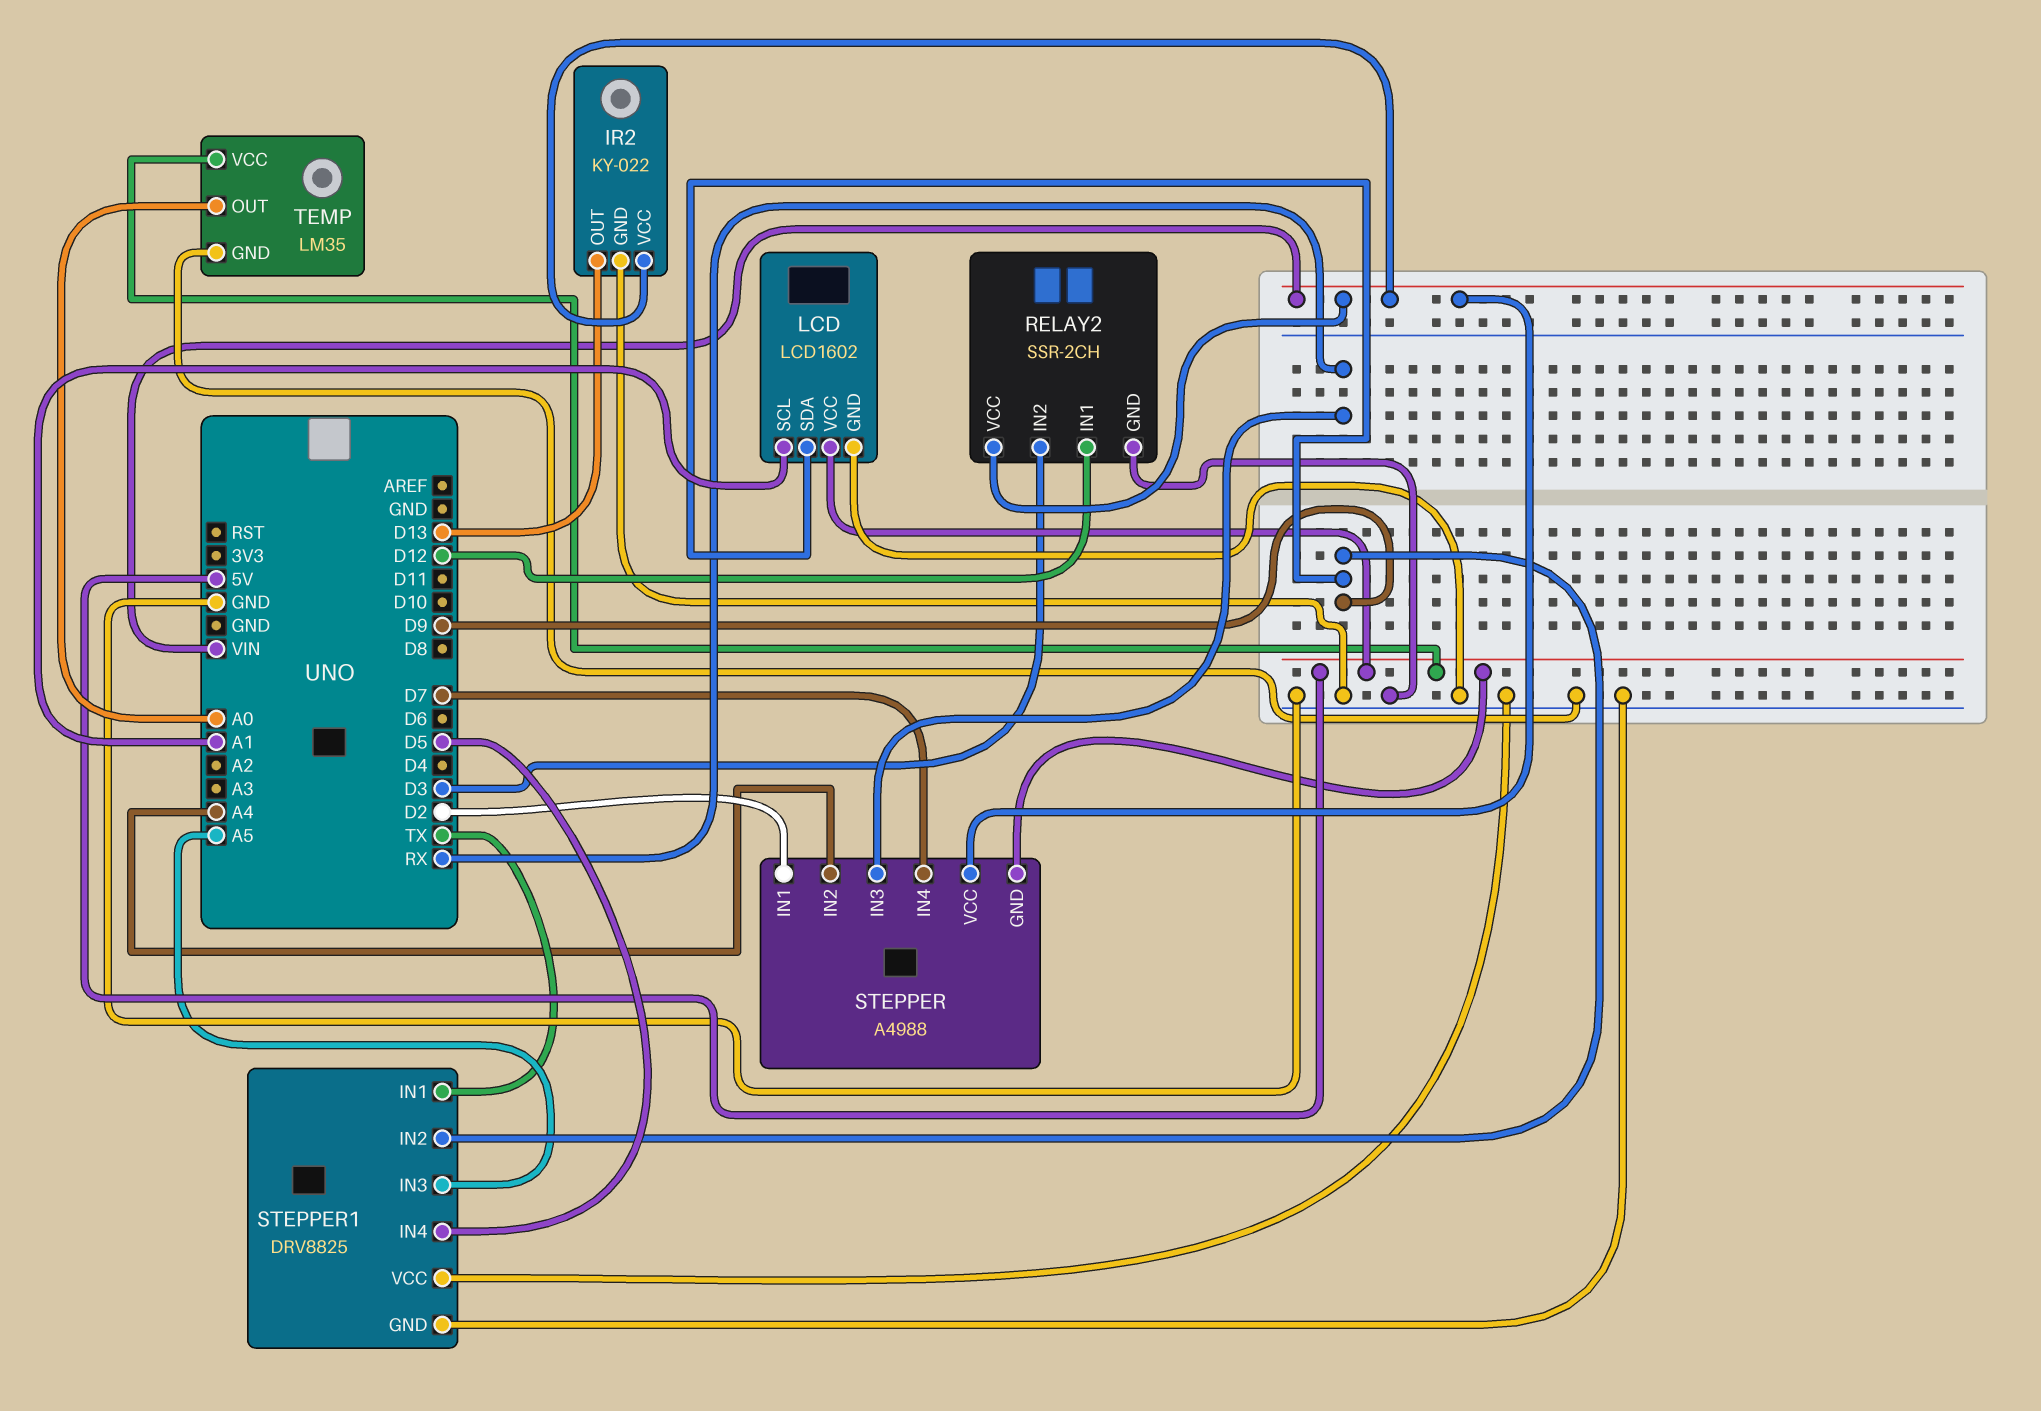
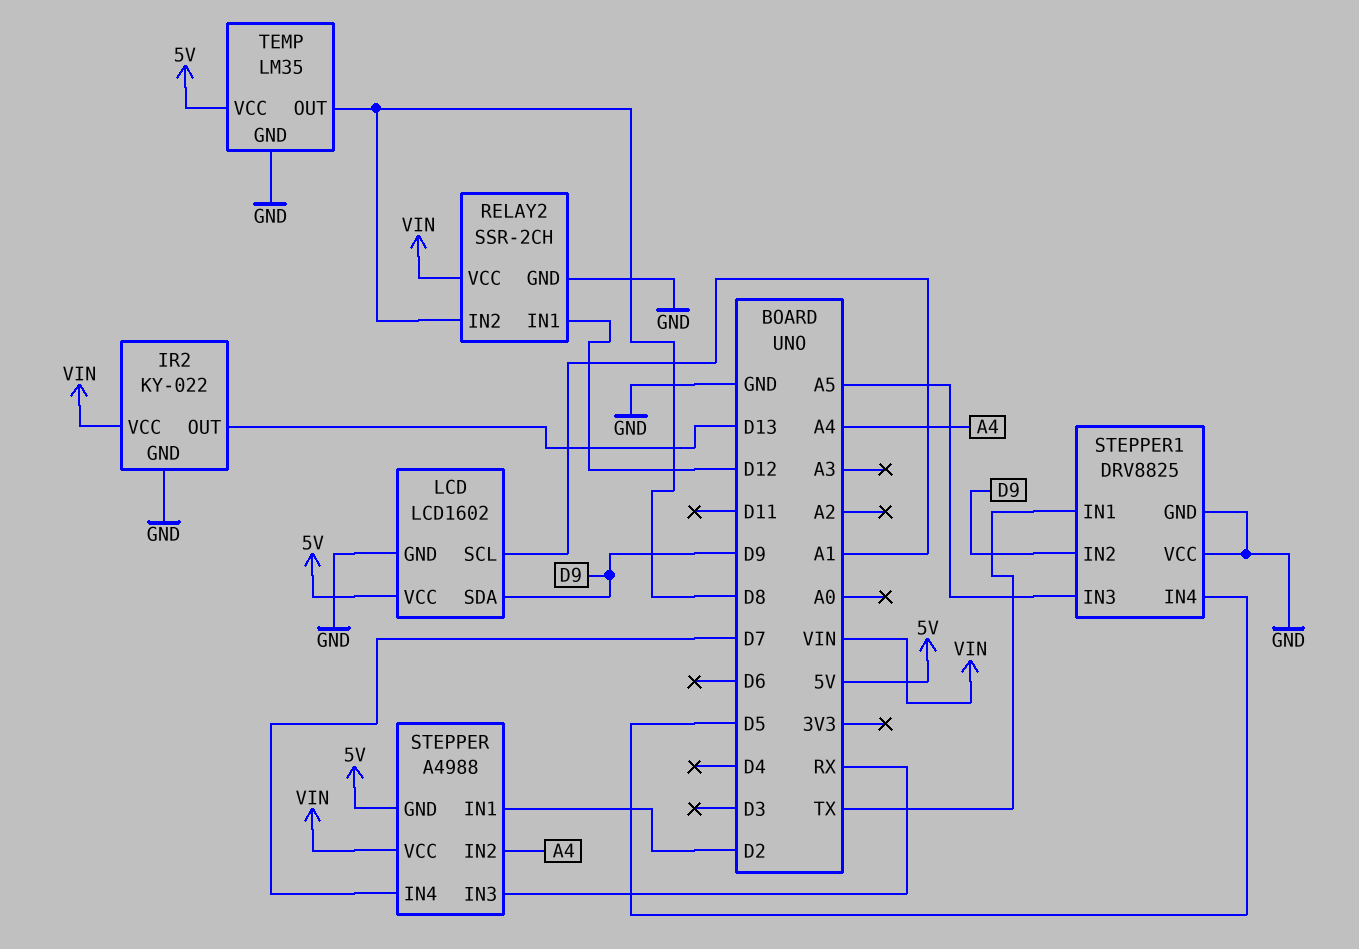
RELAY2 pin IN2: D3 -> D8
TEMP pin OUT: A0 -> D8

